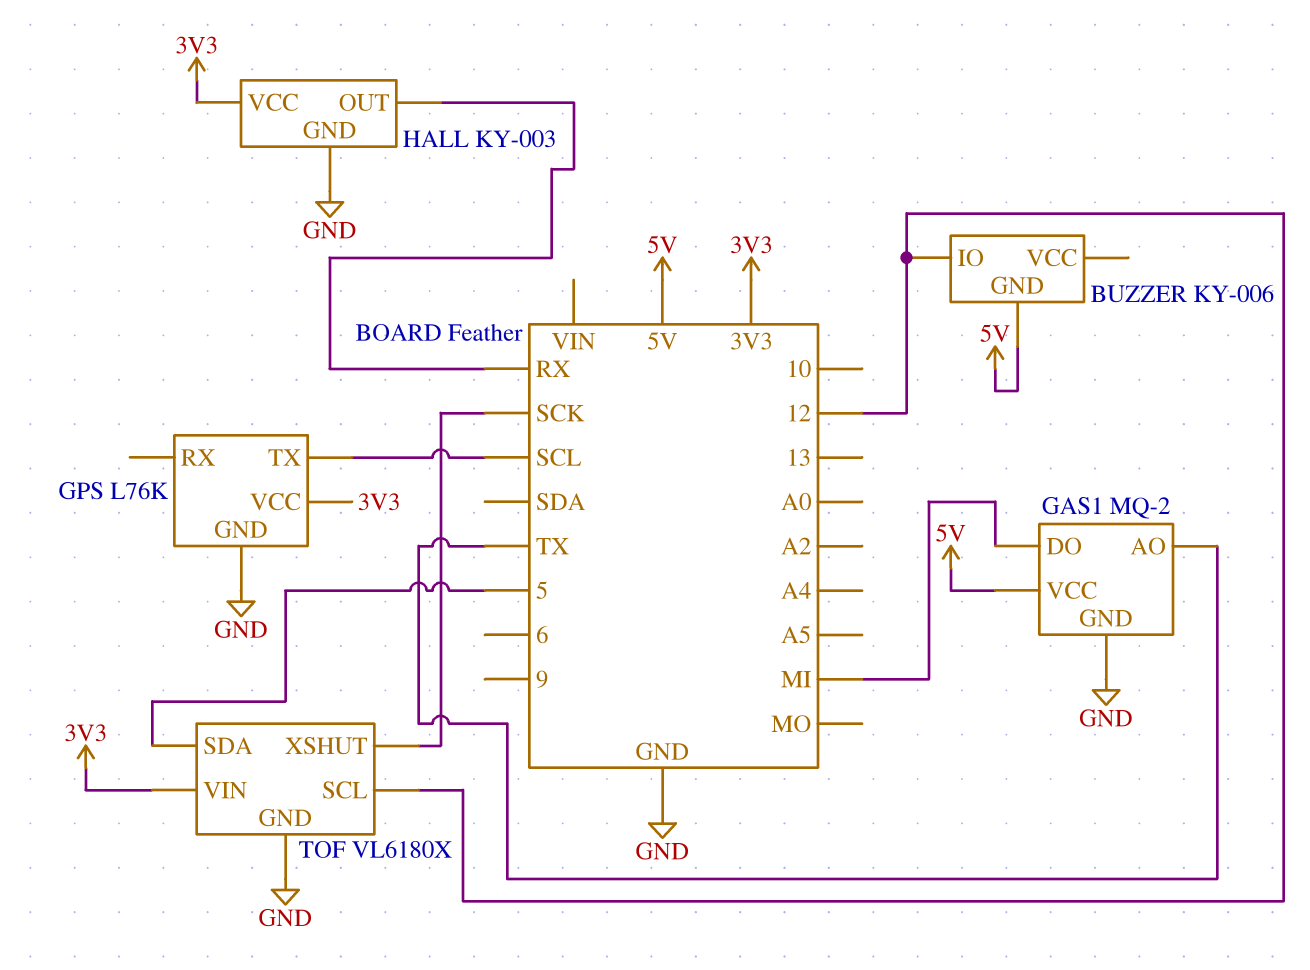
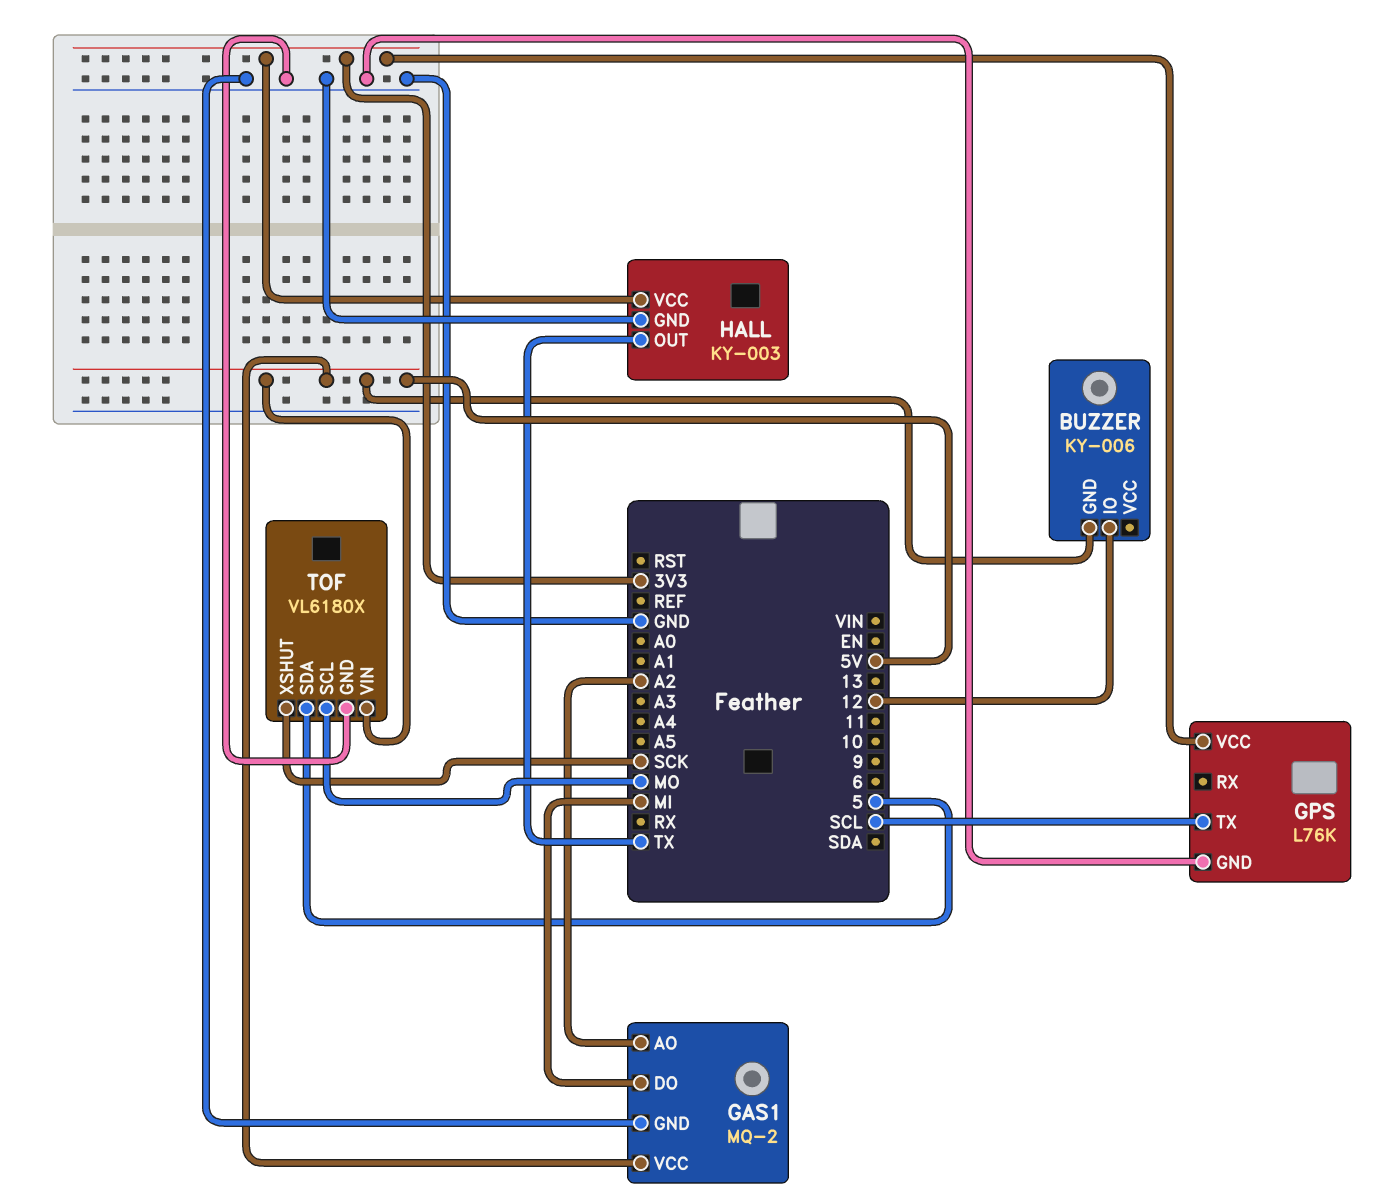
GAS1 pin AO: TX -> A2
HALL pin OUT: RX -> TX
TOF pin SCL: 12 -> MO
TOF pin VIN: 3V3 -> 5V

